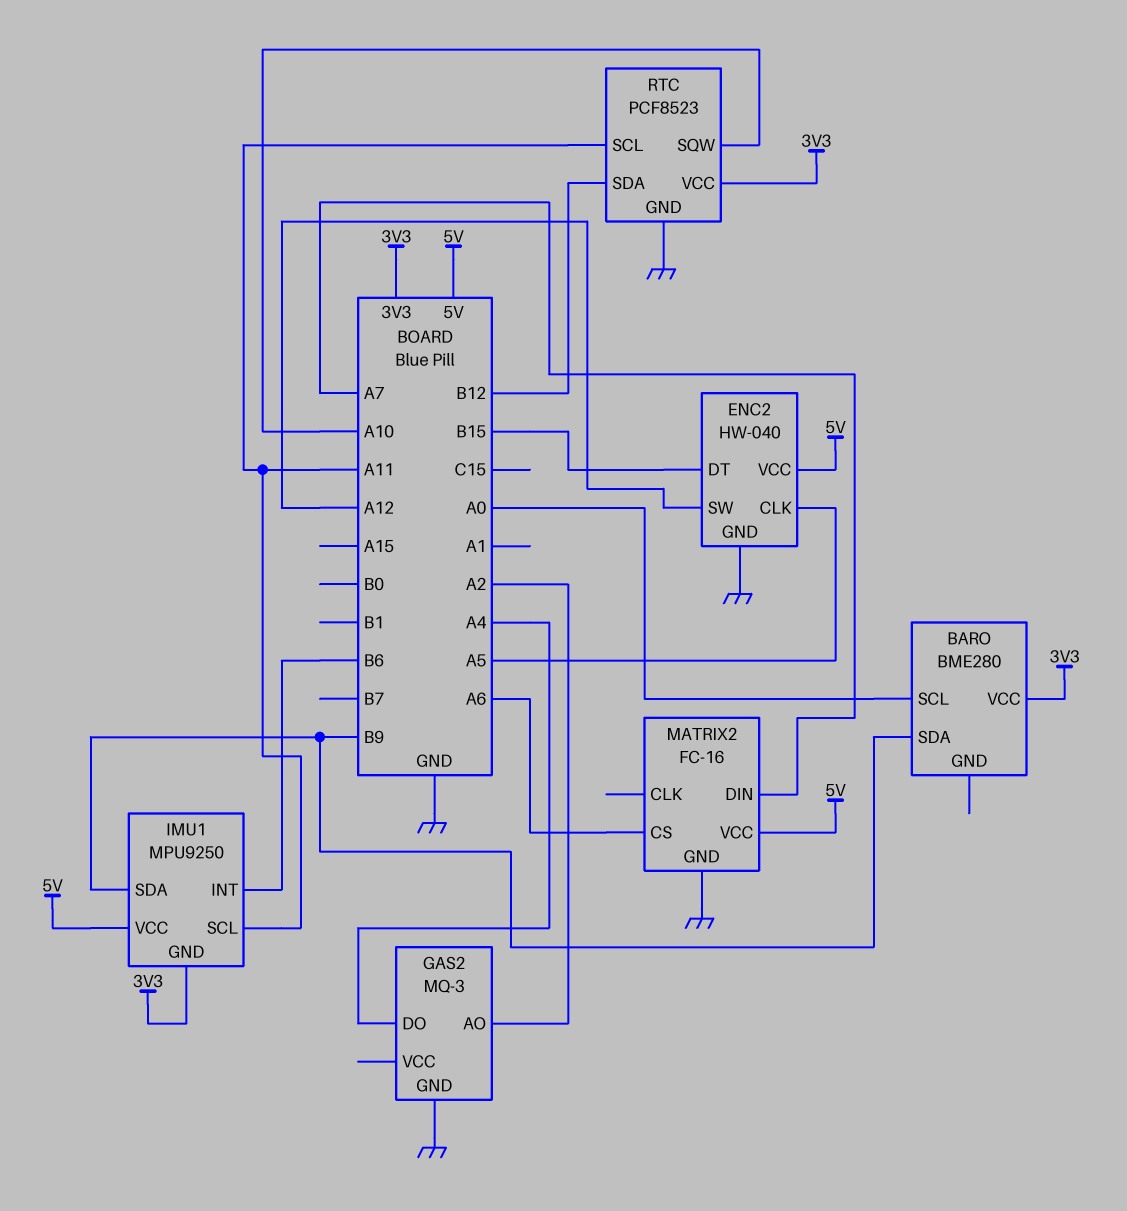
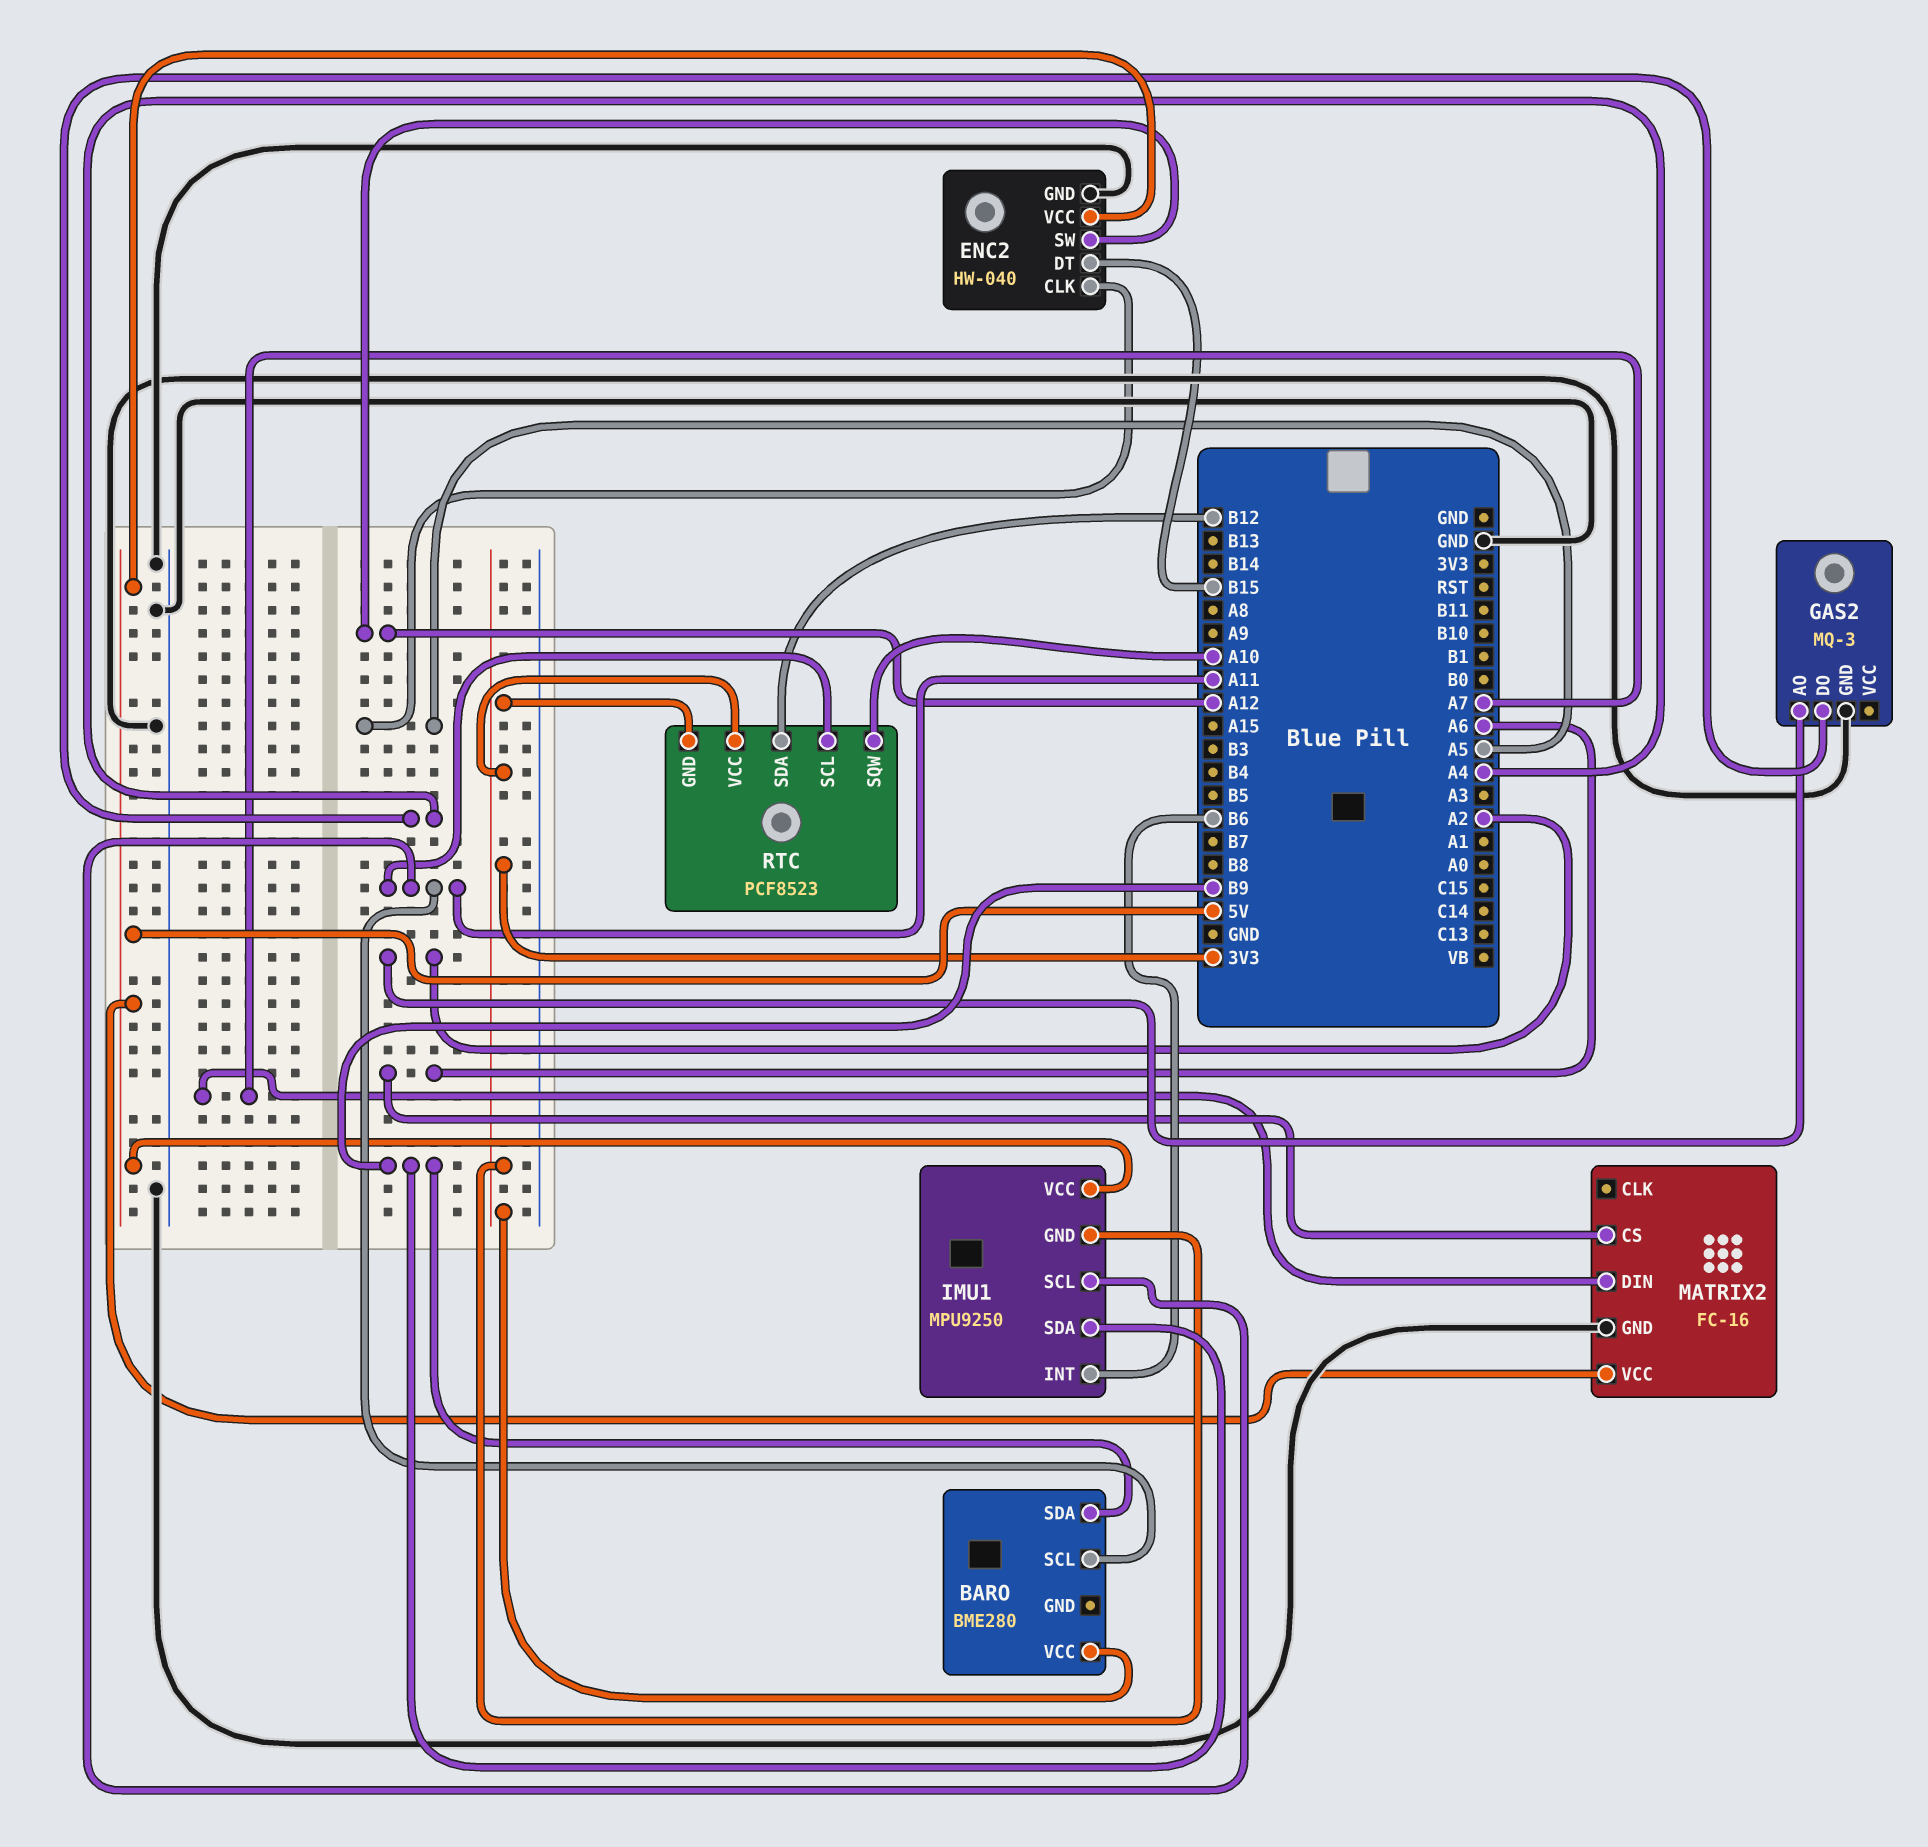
BARO pin SCL: A0 -> A11
RTC pin GND: GND -> 3V3

